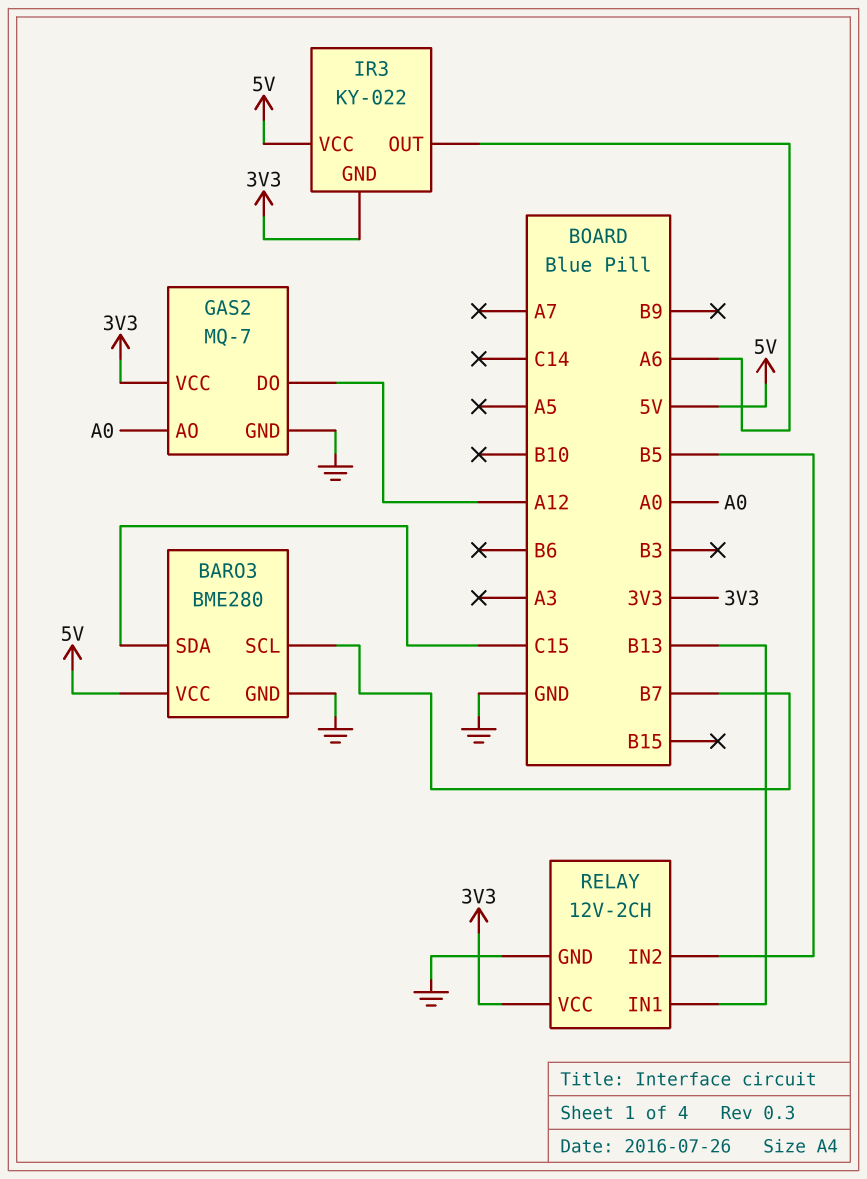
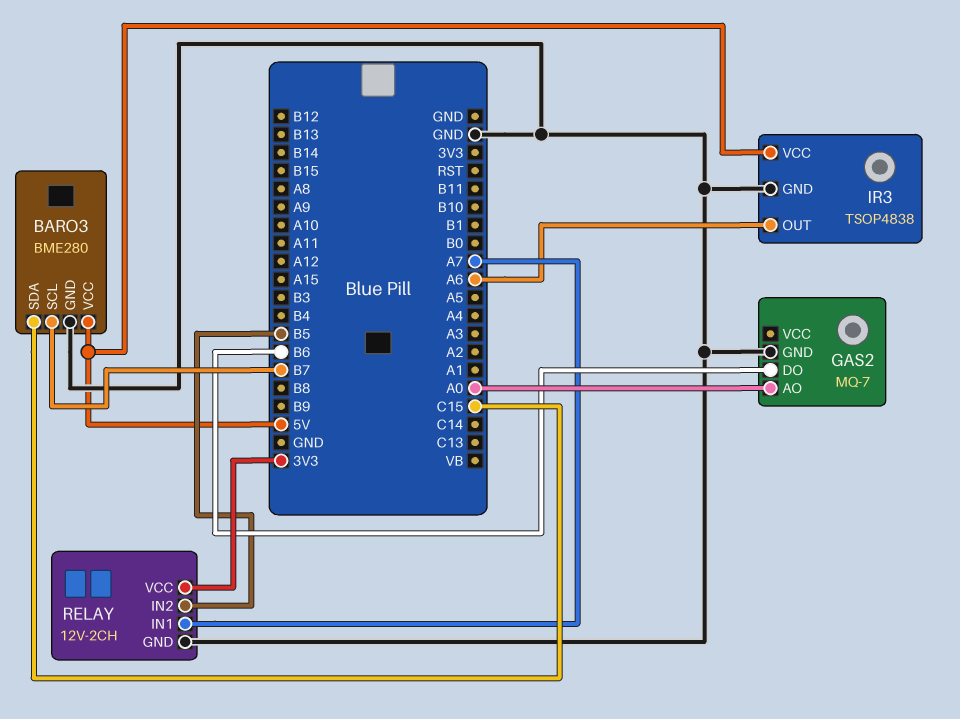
GAS2 pin DO: A12 -> B6
GAS2 pin VCC: 3V3 -> none
IR3: KY-022 -> TSOP4838
IR3 pin GND: 3V3 -> GND
RELAY pin IN1: B13 -> A7

